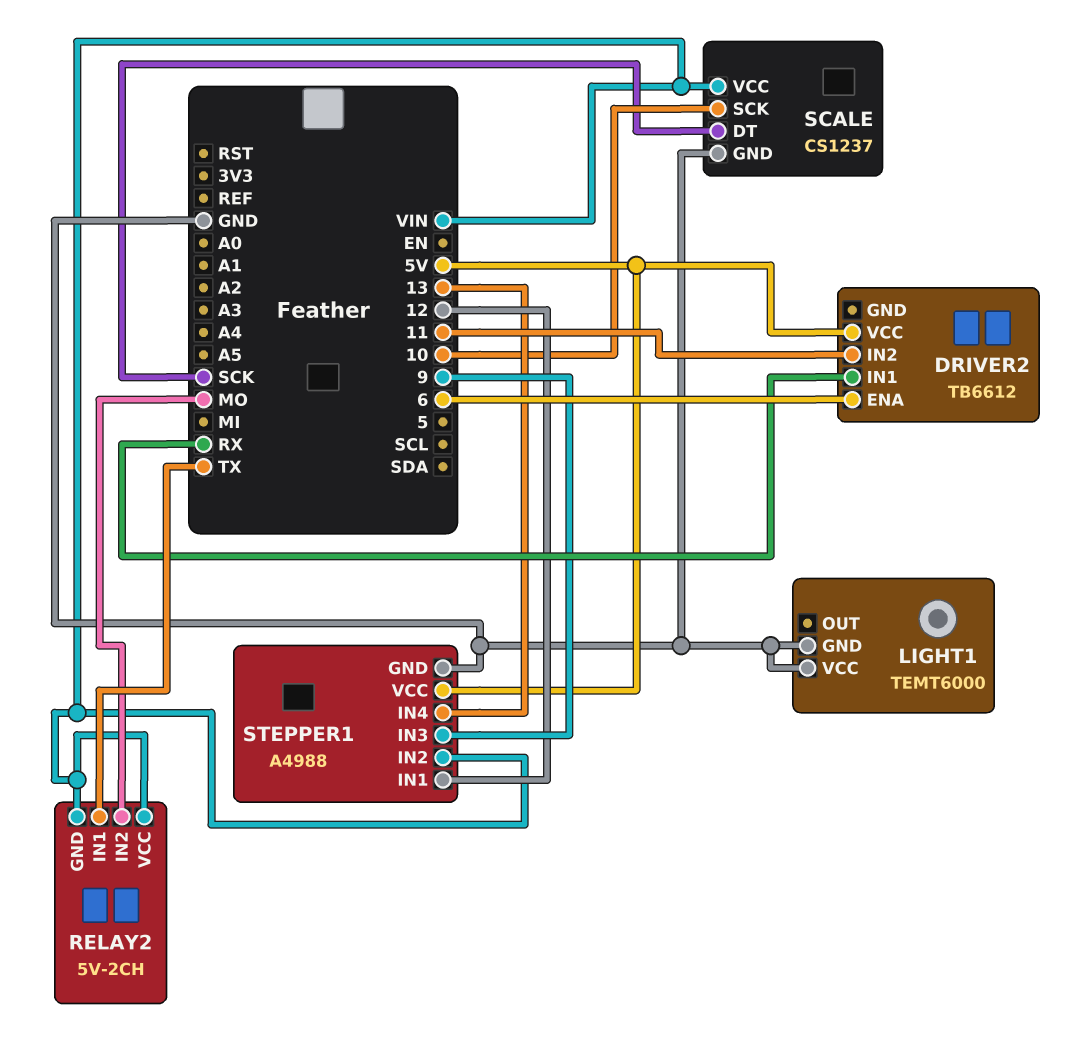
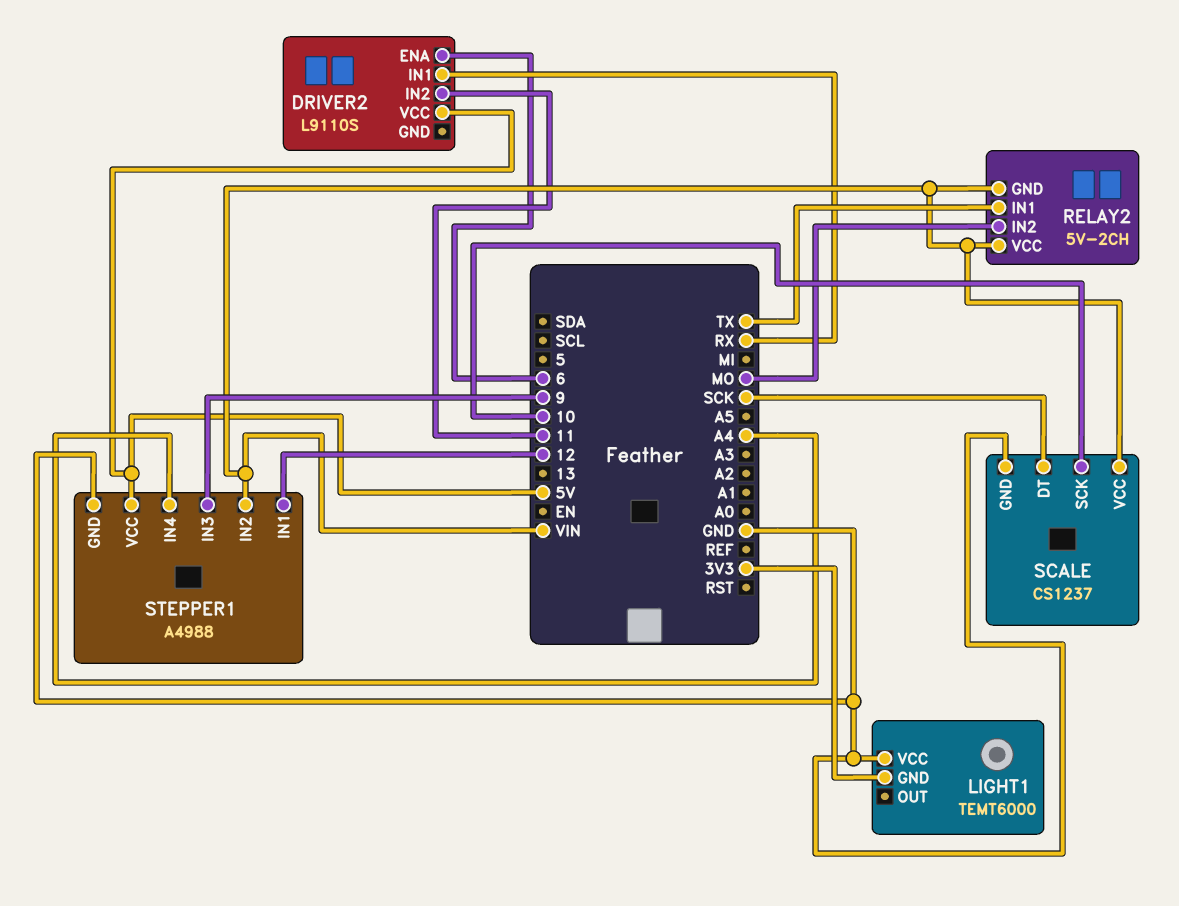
DRIVER2: TB6612 -> L9110S
LIGHT1 pin GND: GND -> 3V3
STEPPER1 pin IN4: 13 -> A4

